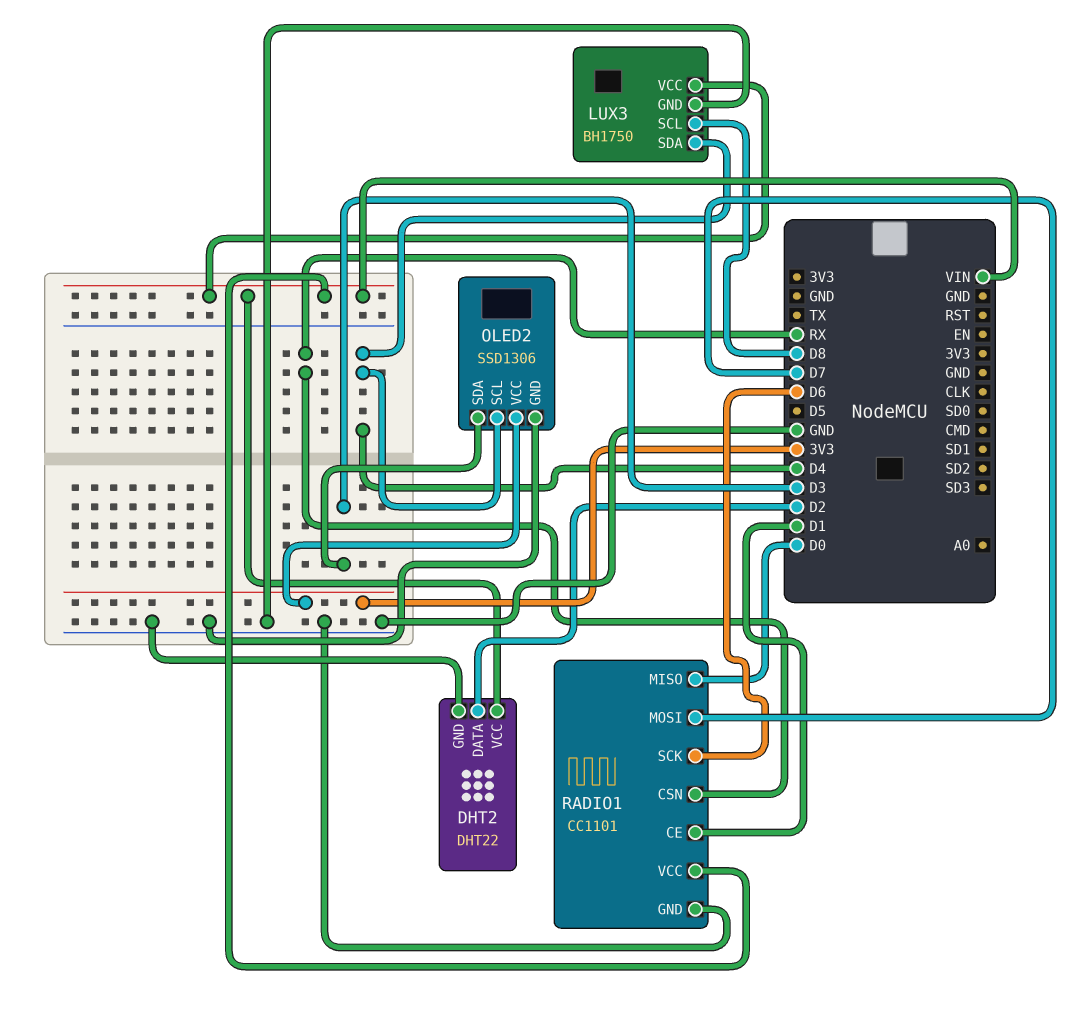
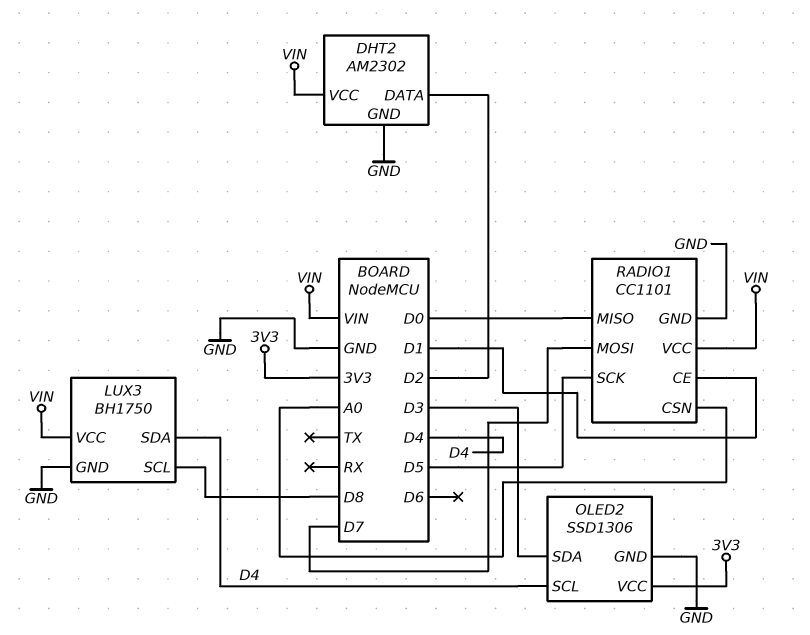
DHT2: DHT22 -> AM2302
RADIO1 pin CSN: RX -> A0
RADIO1 pin SCK: D6 -> D5

